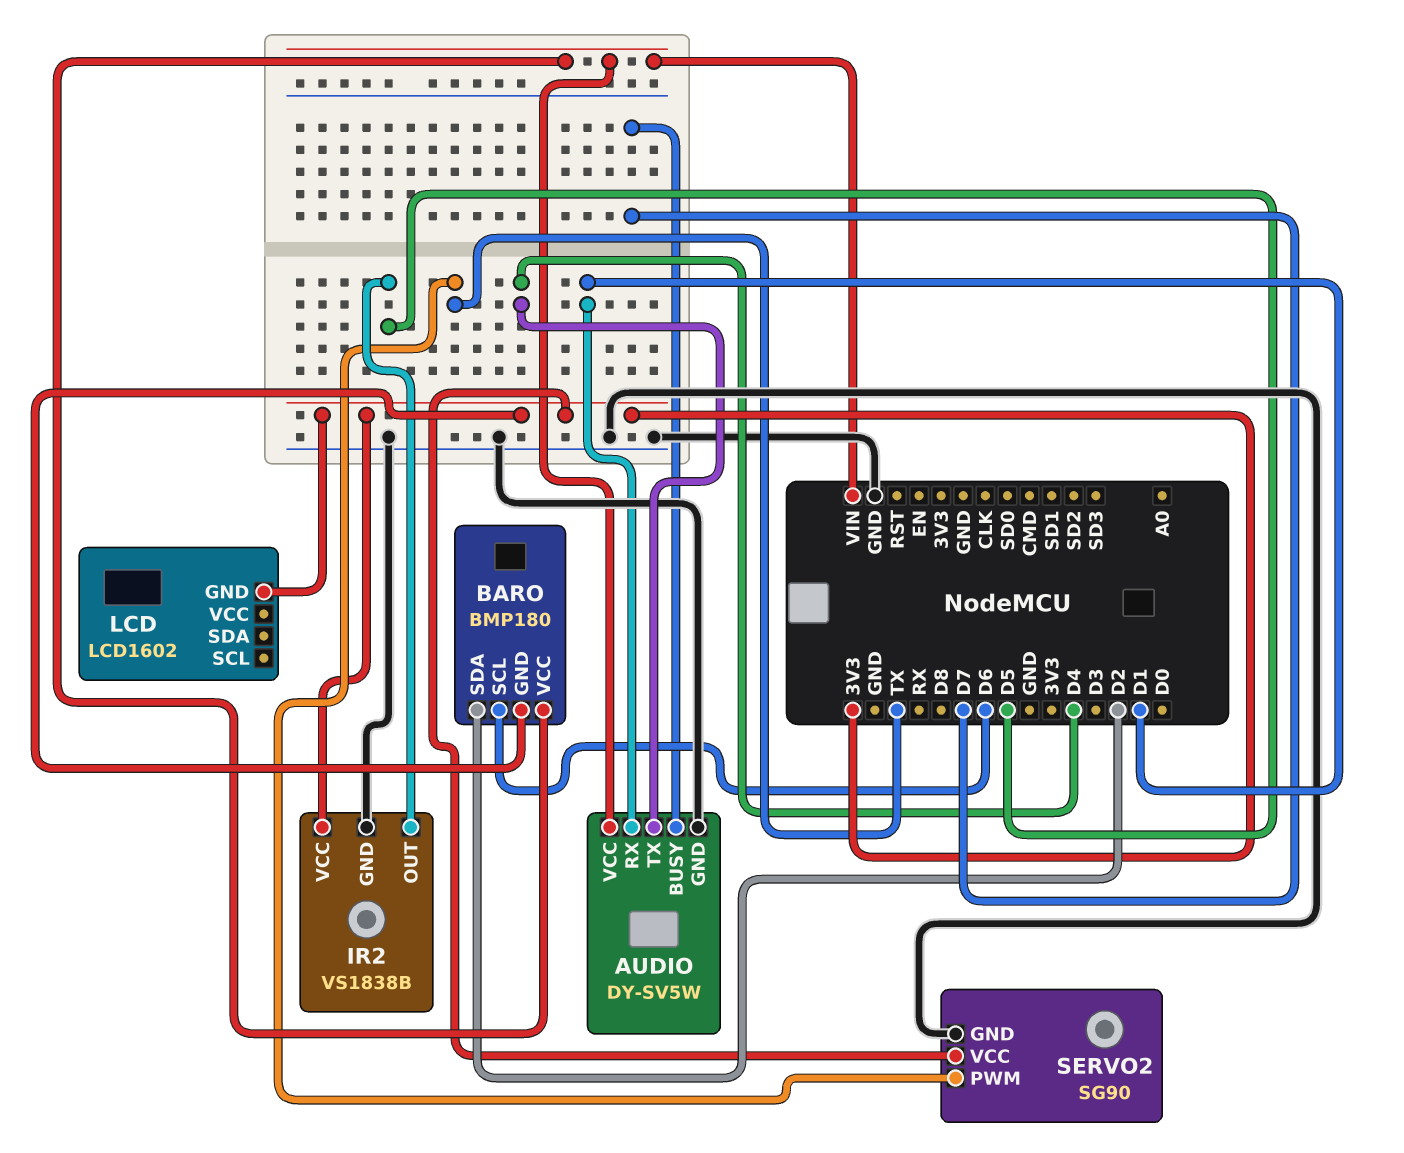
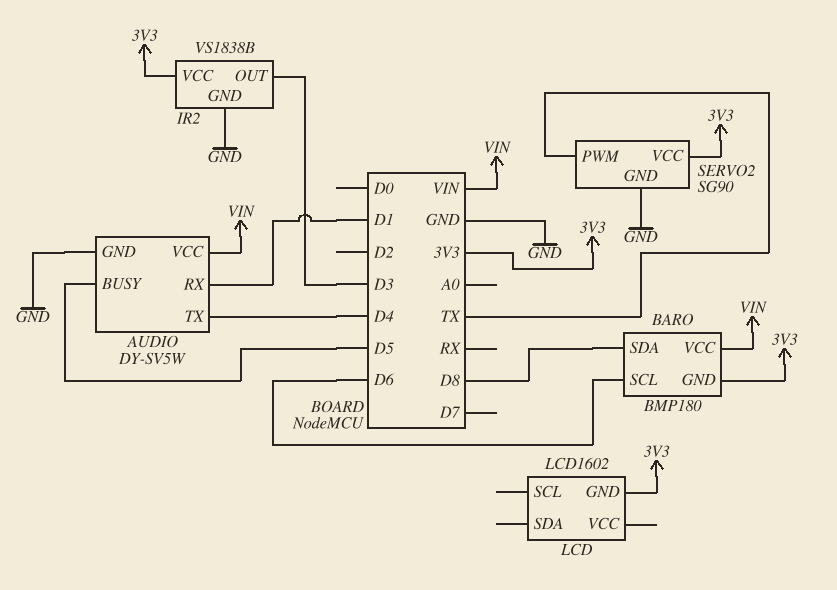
AUDIO pin BUSY: D7 -> D5
BARO pin SDA: D2 -> D8
IR2 pin OUT: D5 -> D3

